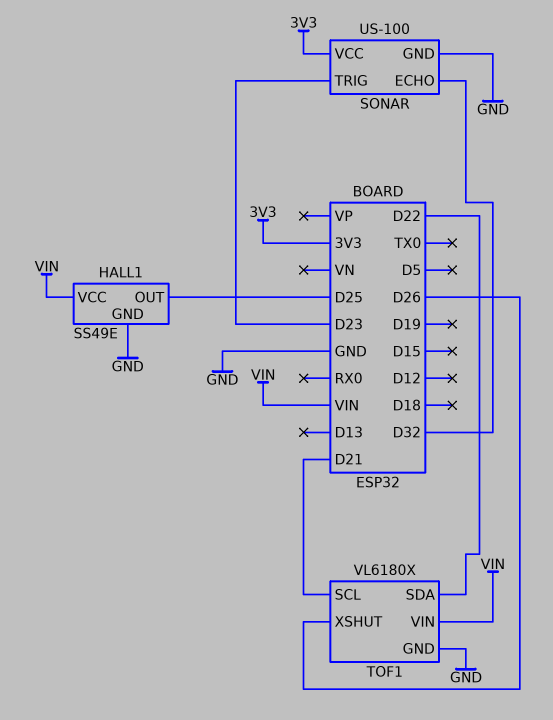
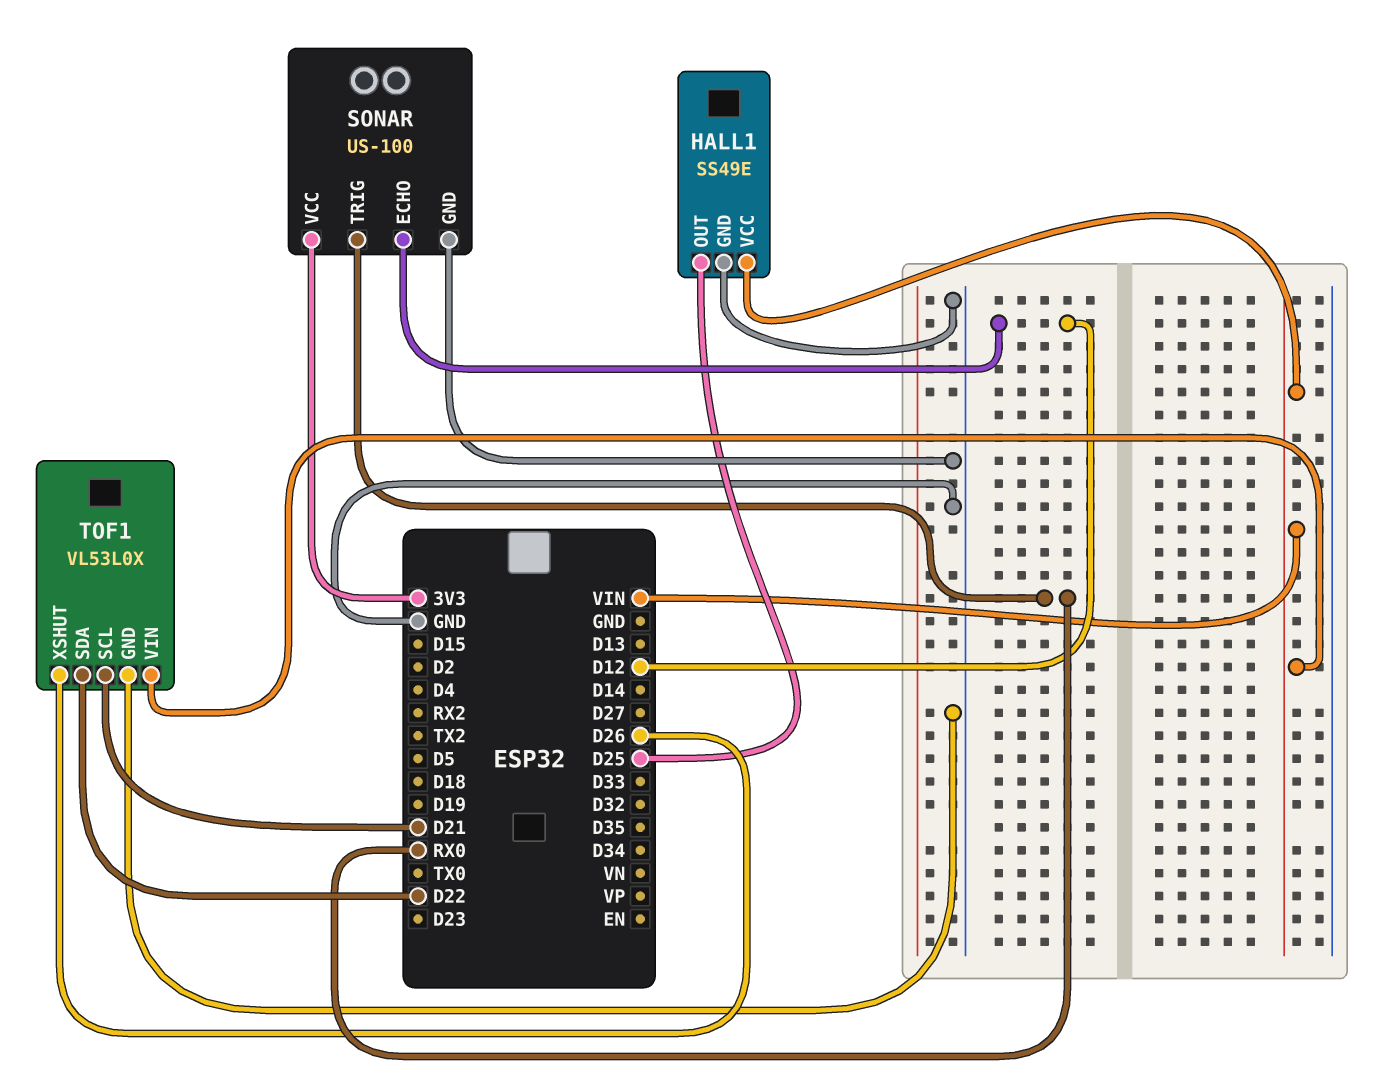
SONAR pin ECHO: D32 -> D12
SONAR pin TRIG: D23 -> RX0
TOF1: VL6180X -> VL53L0X

